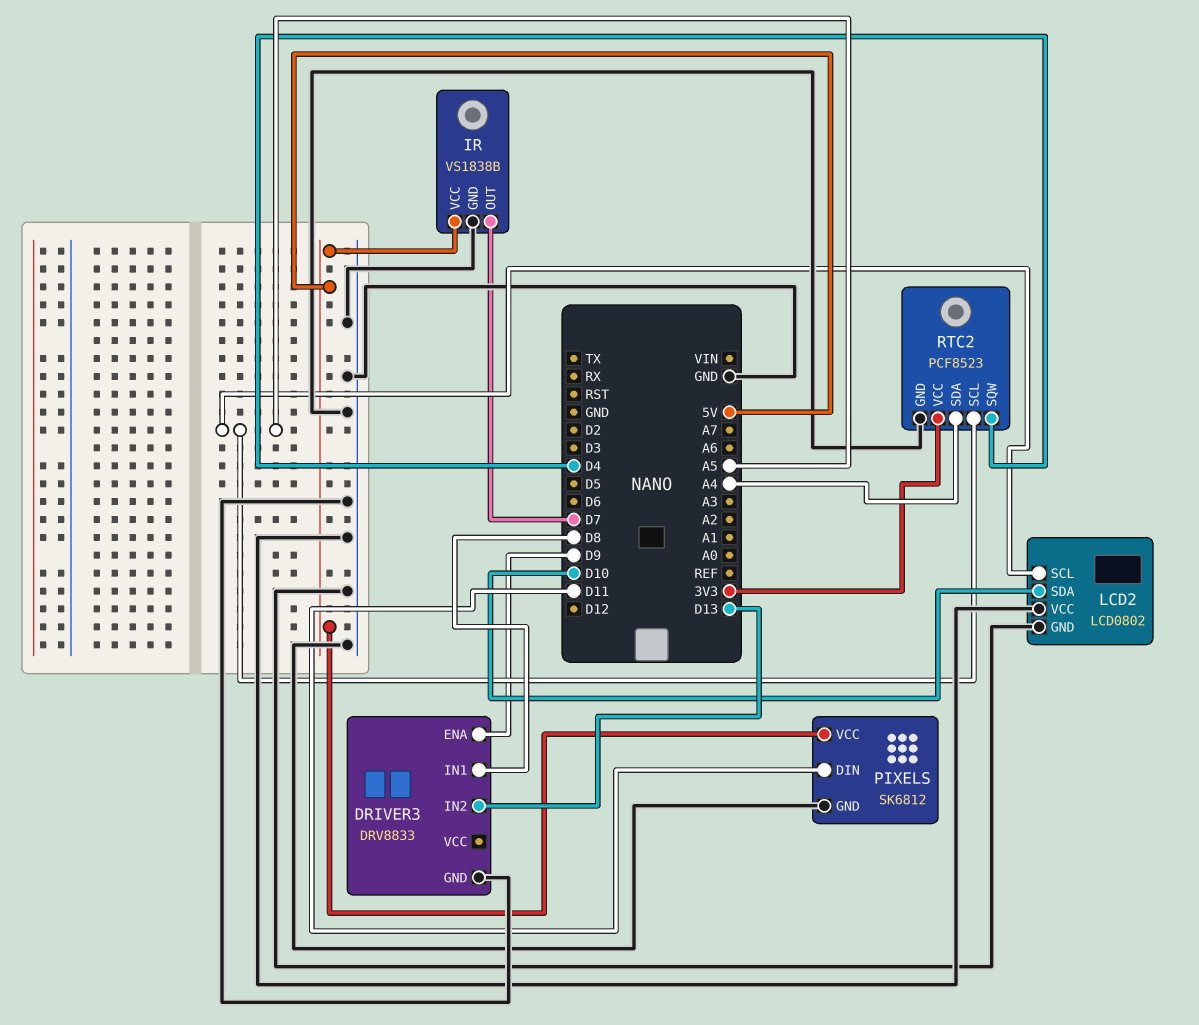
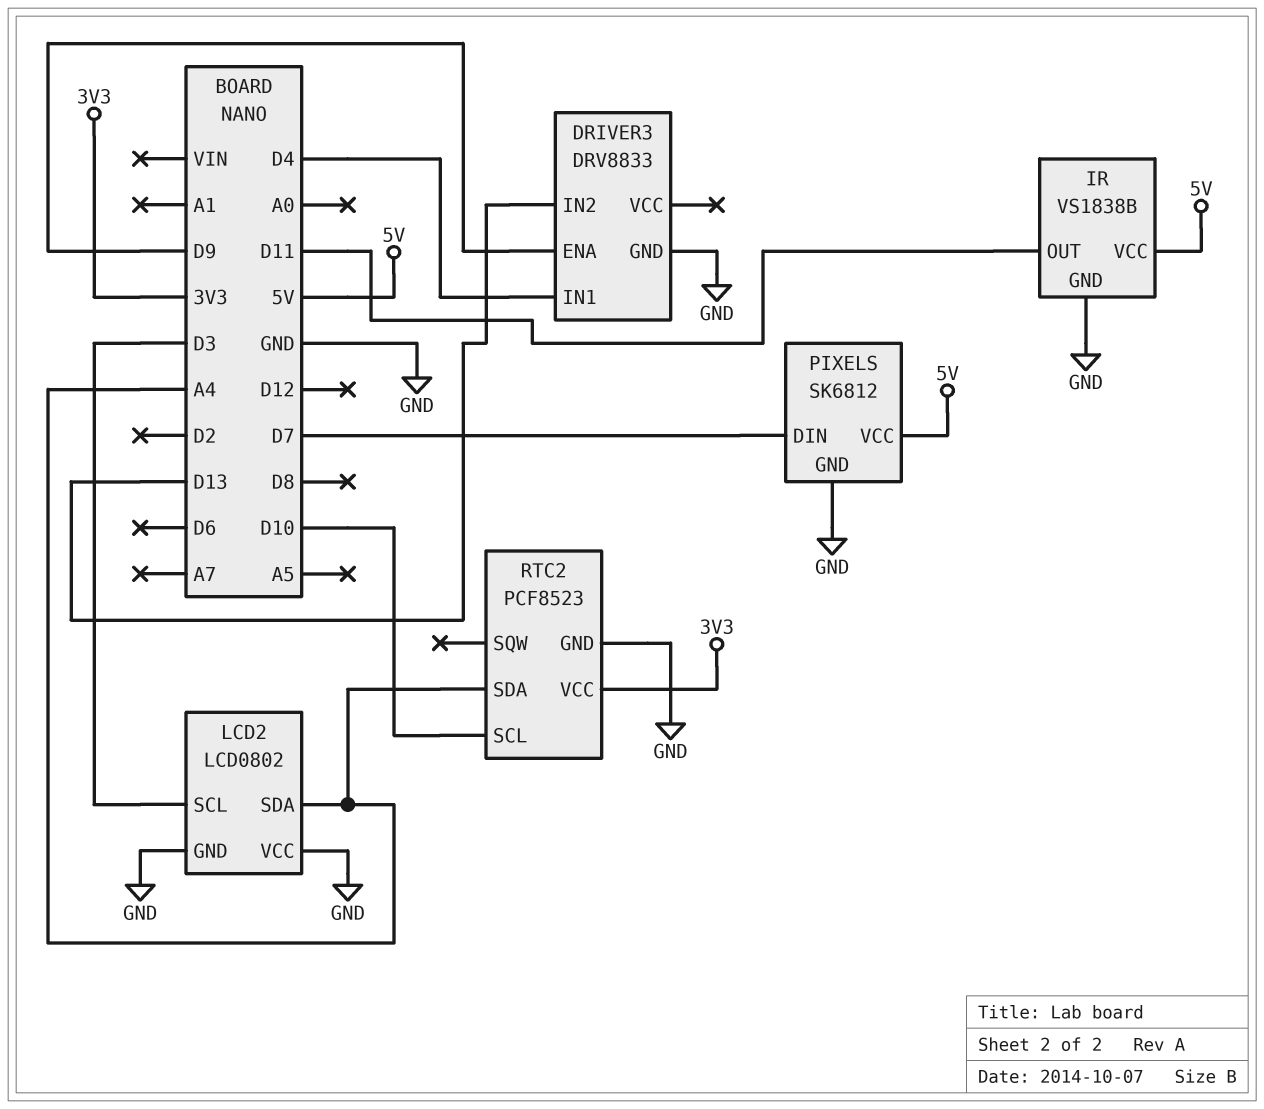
DRIVER3 pin IN1: D8 -> D4
IR pin OUT: D7 -> D11
LCD2 pin SCL: A5 -> D3
LCD2 pin SDA: D10 -> A4
PIXELS pin DIN: D11 -> D7
RTC2 pin SCL: A5 -> D10
RTC2 pin SQW: D4 -> none

